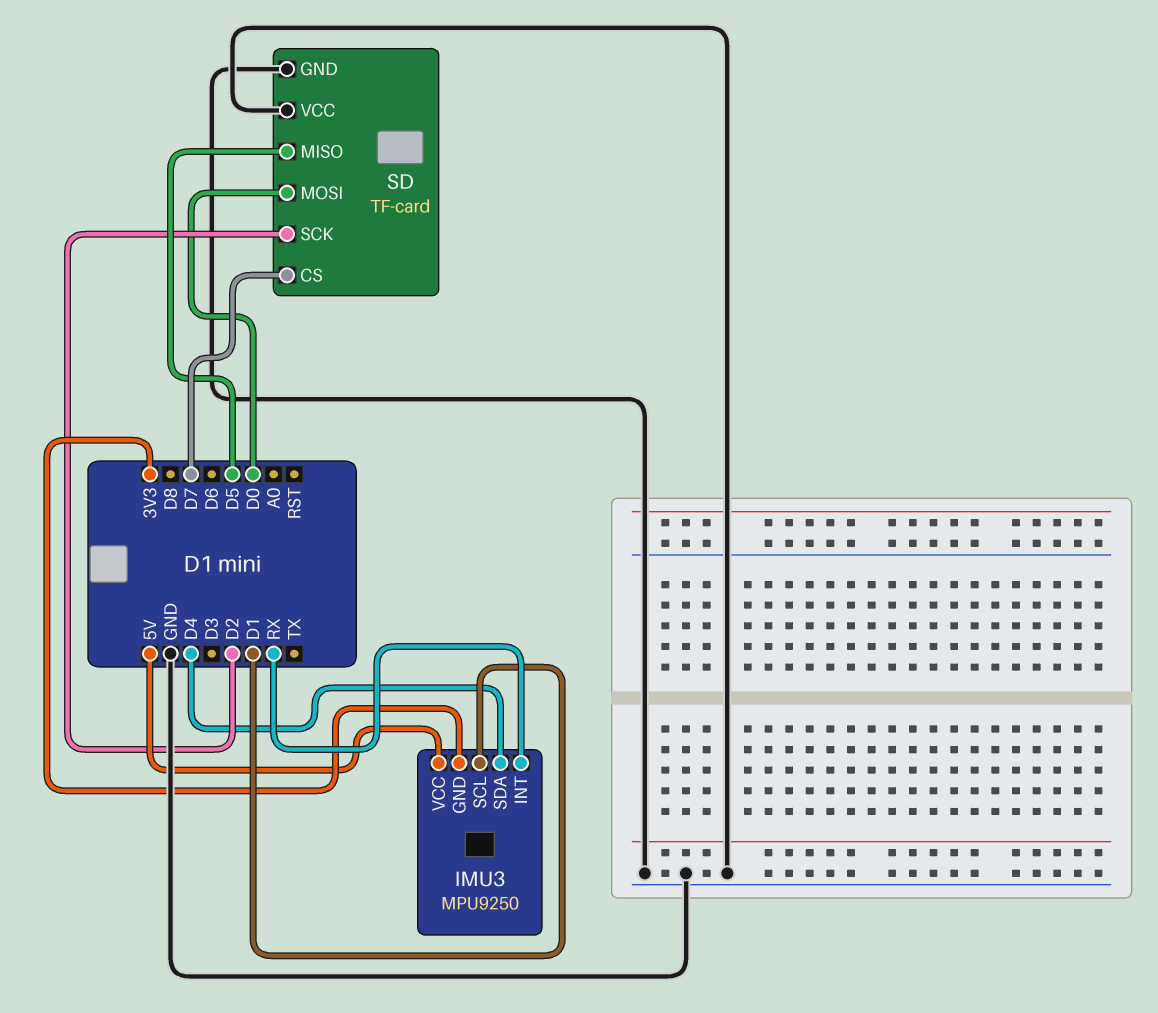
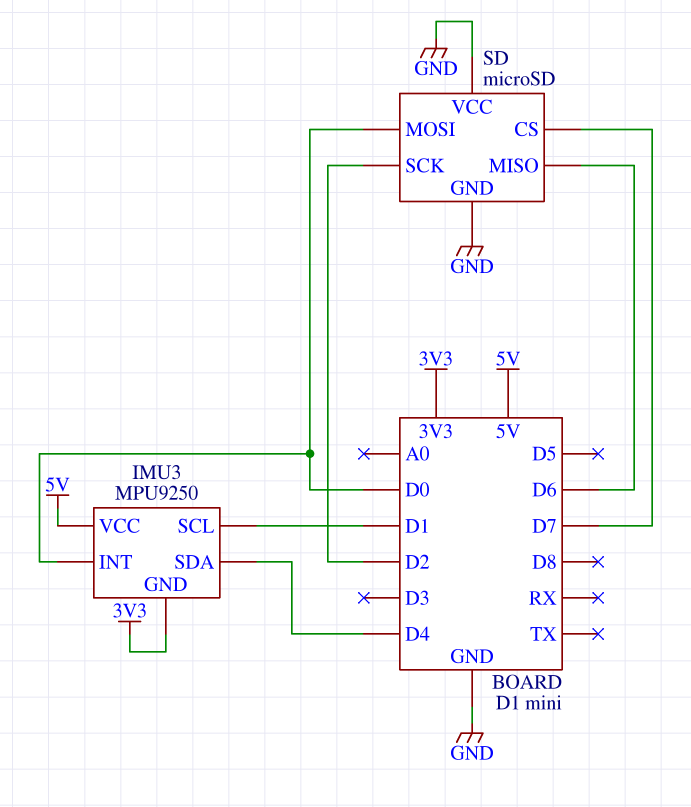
IMU3 pin INT: RX -> D0
SD: TF-card -> microSD
SD pin MISO: D5 -> D6

